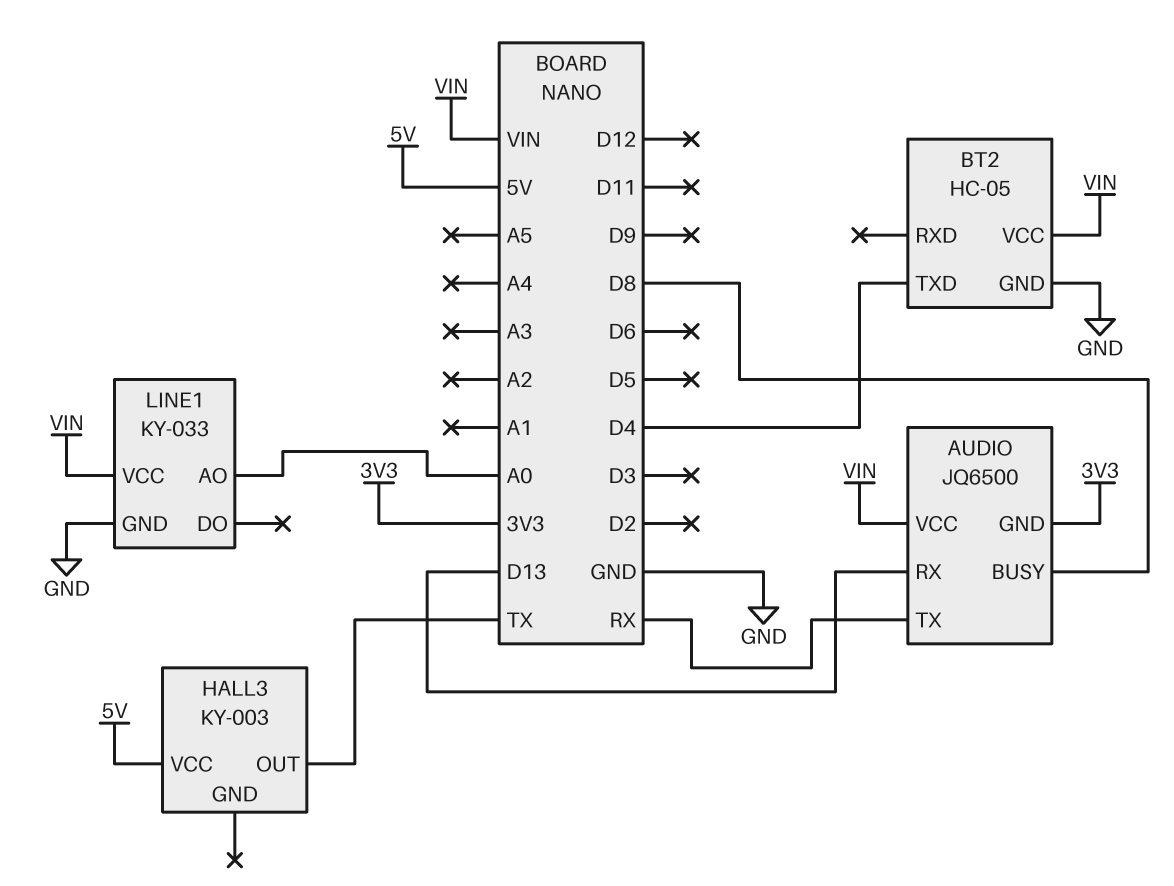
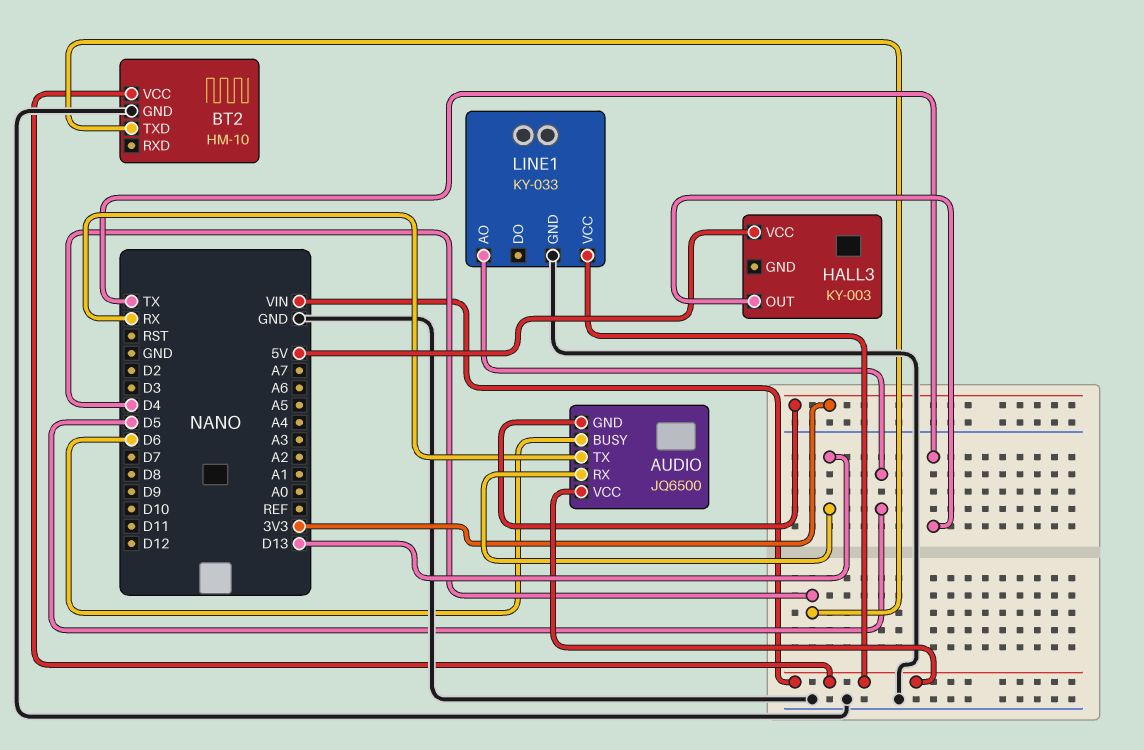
AUDIO pin BUSY: D8 -> D6
BT2: HC-05 -> HM-10
LINE1 pin AO: A0 -> D5

